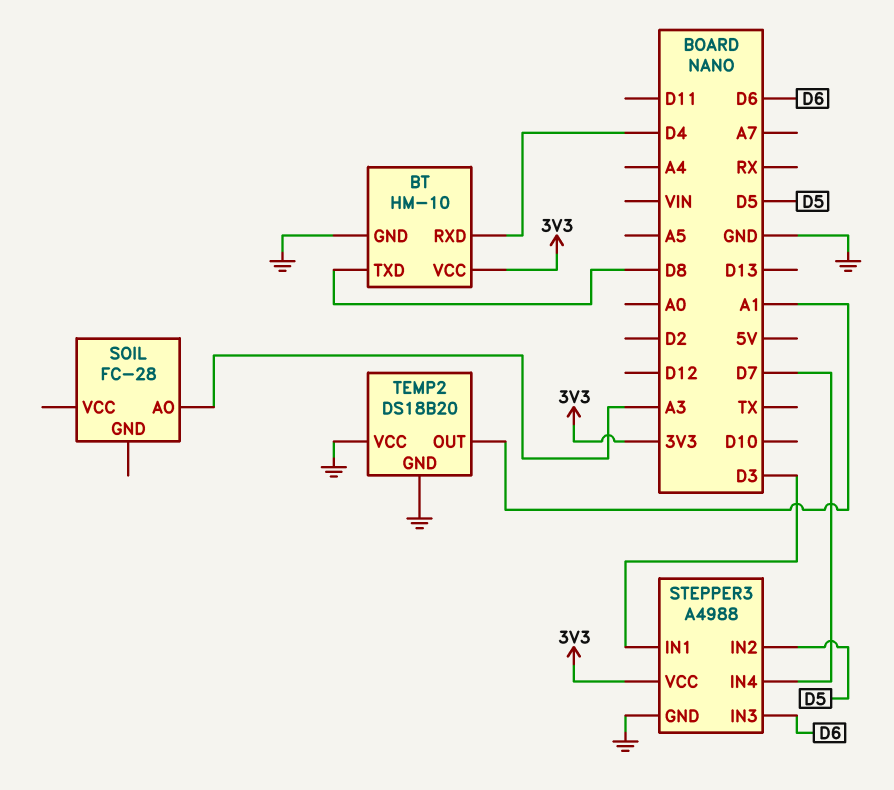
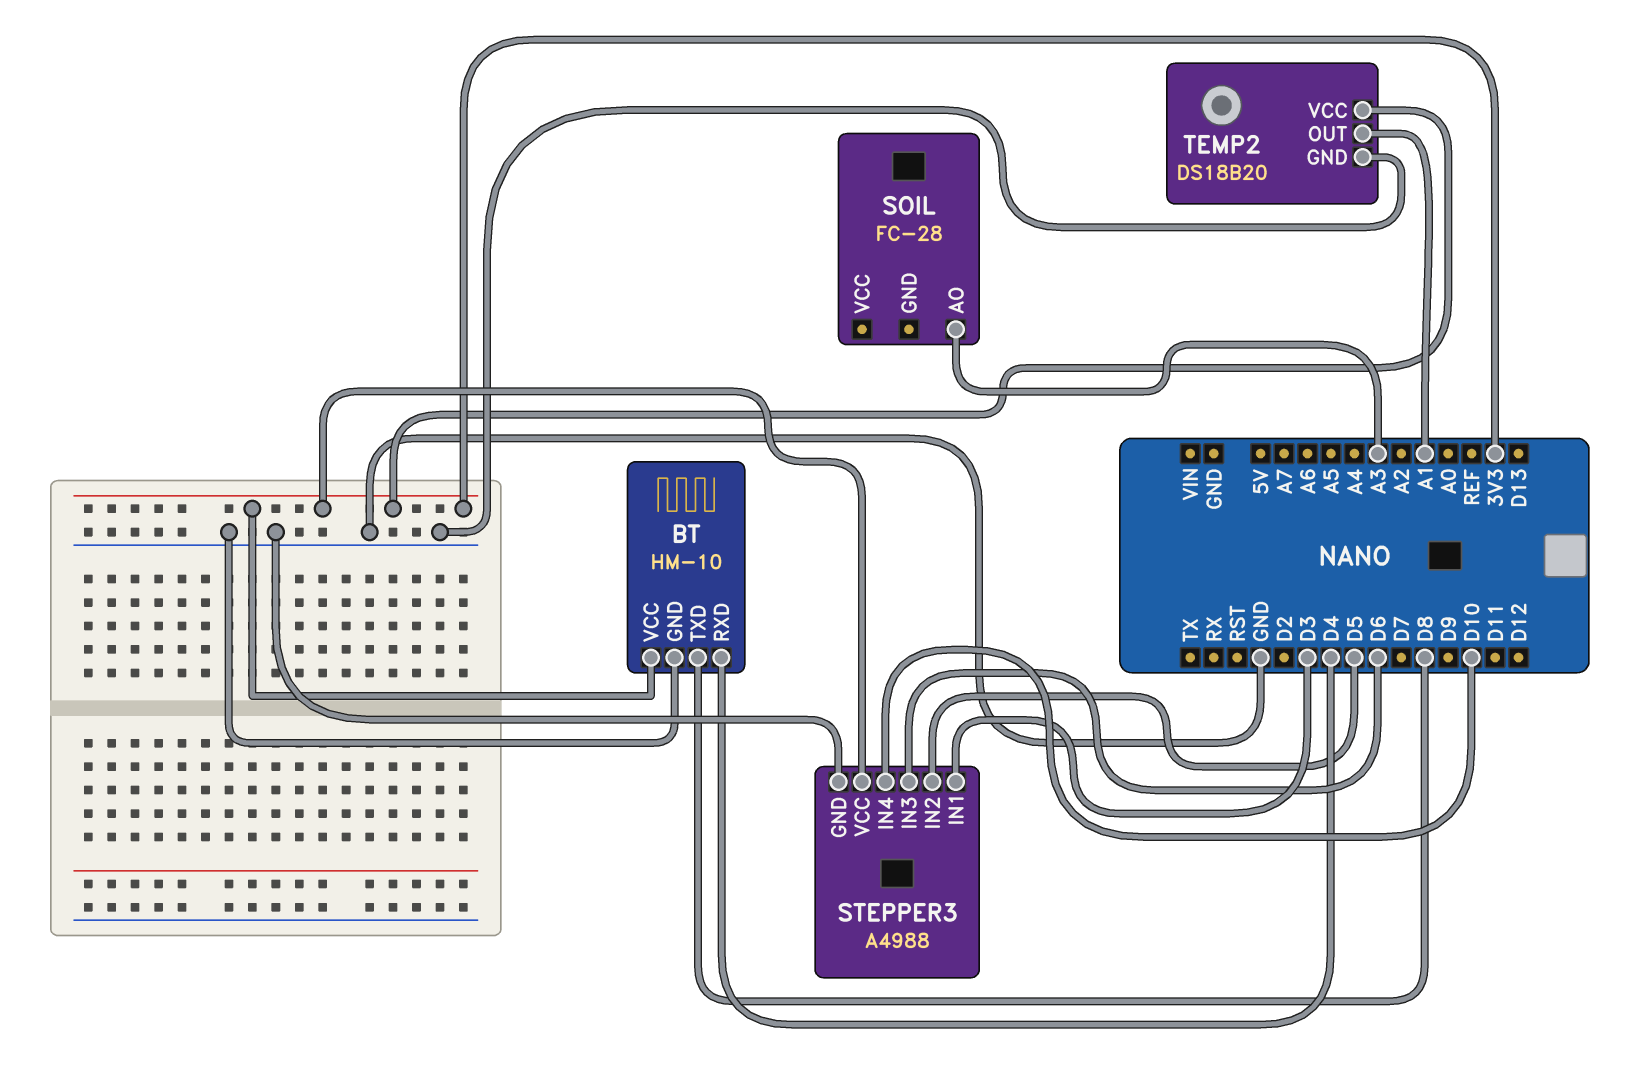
STEPPER3 pin IN4: D7 -> D10
TEMP2 pin VCC: GND -> 3V3

